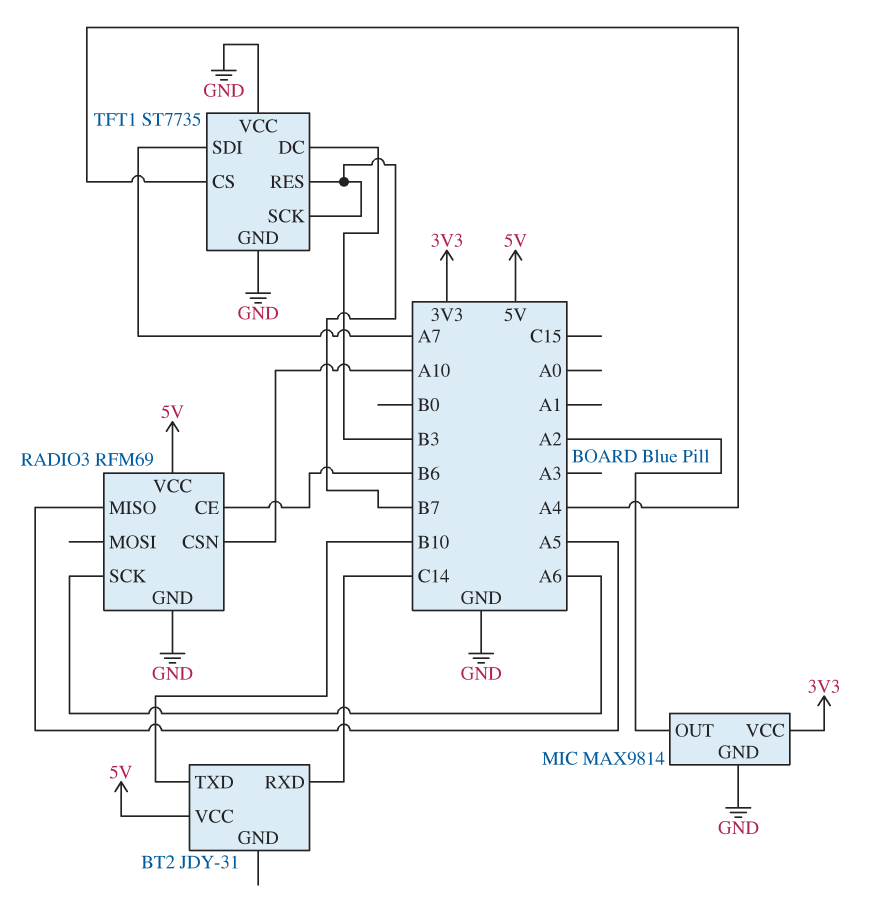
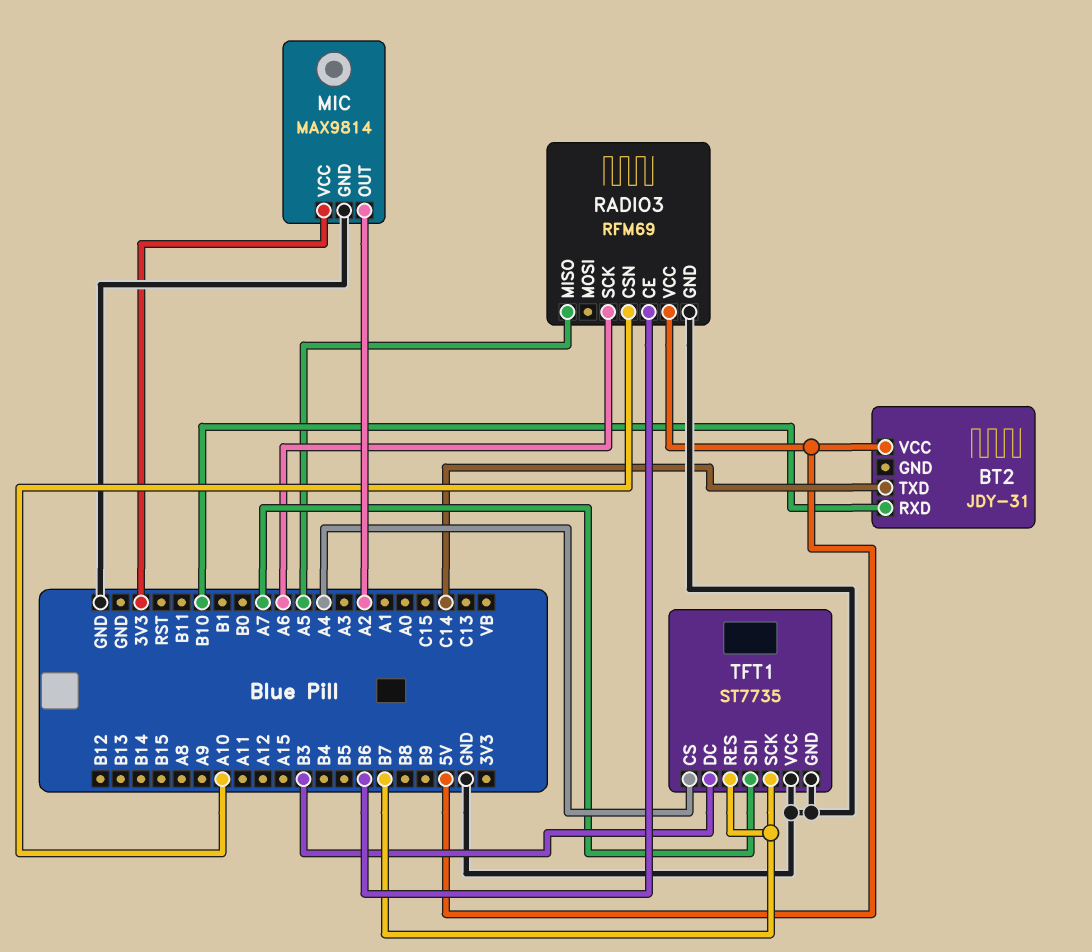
BT2 pin RXD: C14 -> B10
BT2 pin TXD: B10 -> C14

